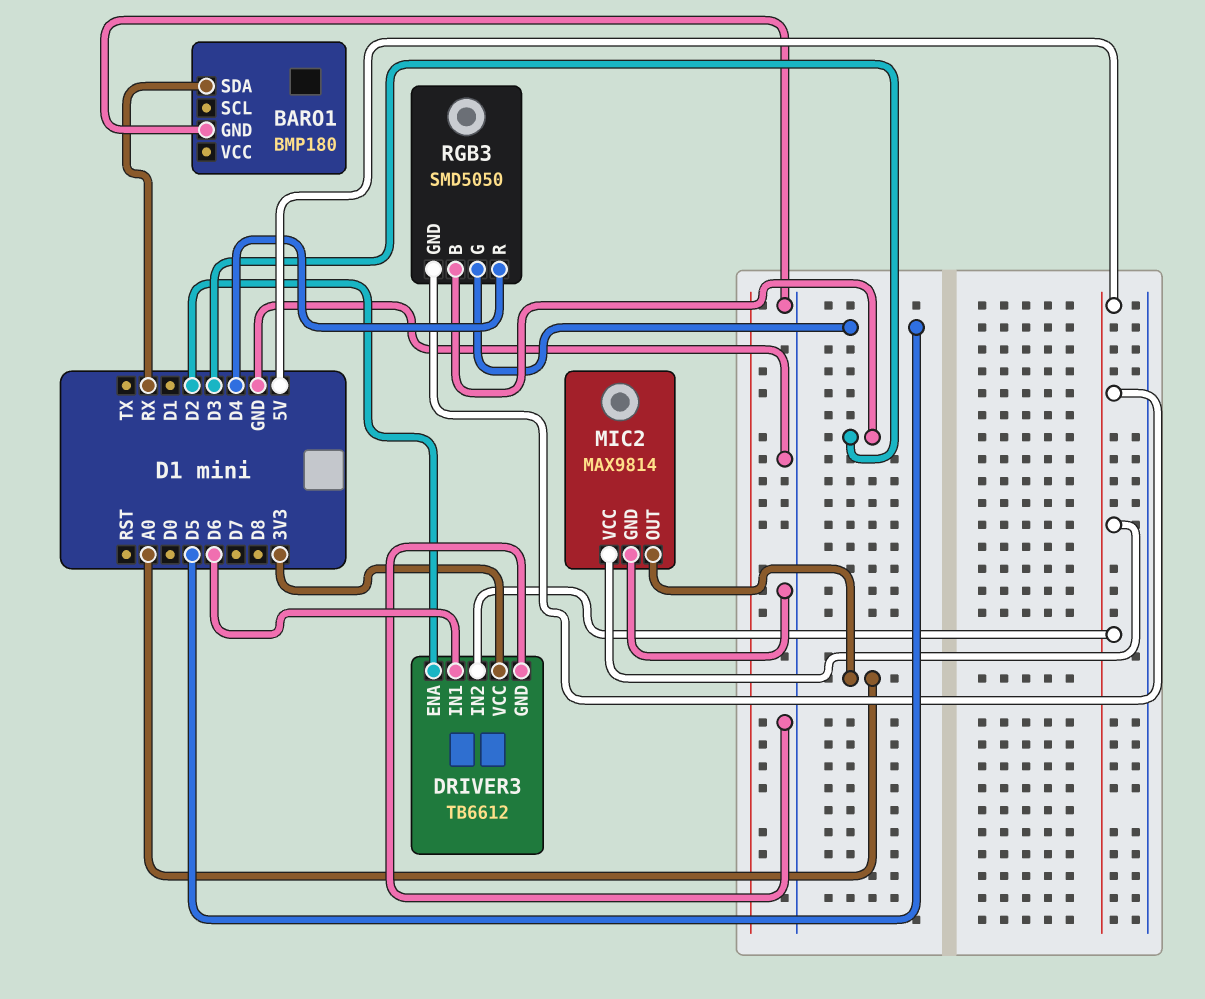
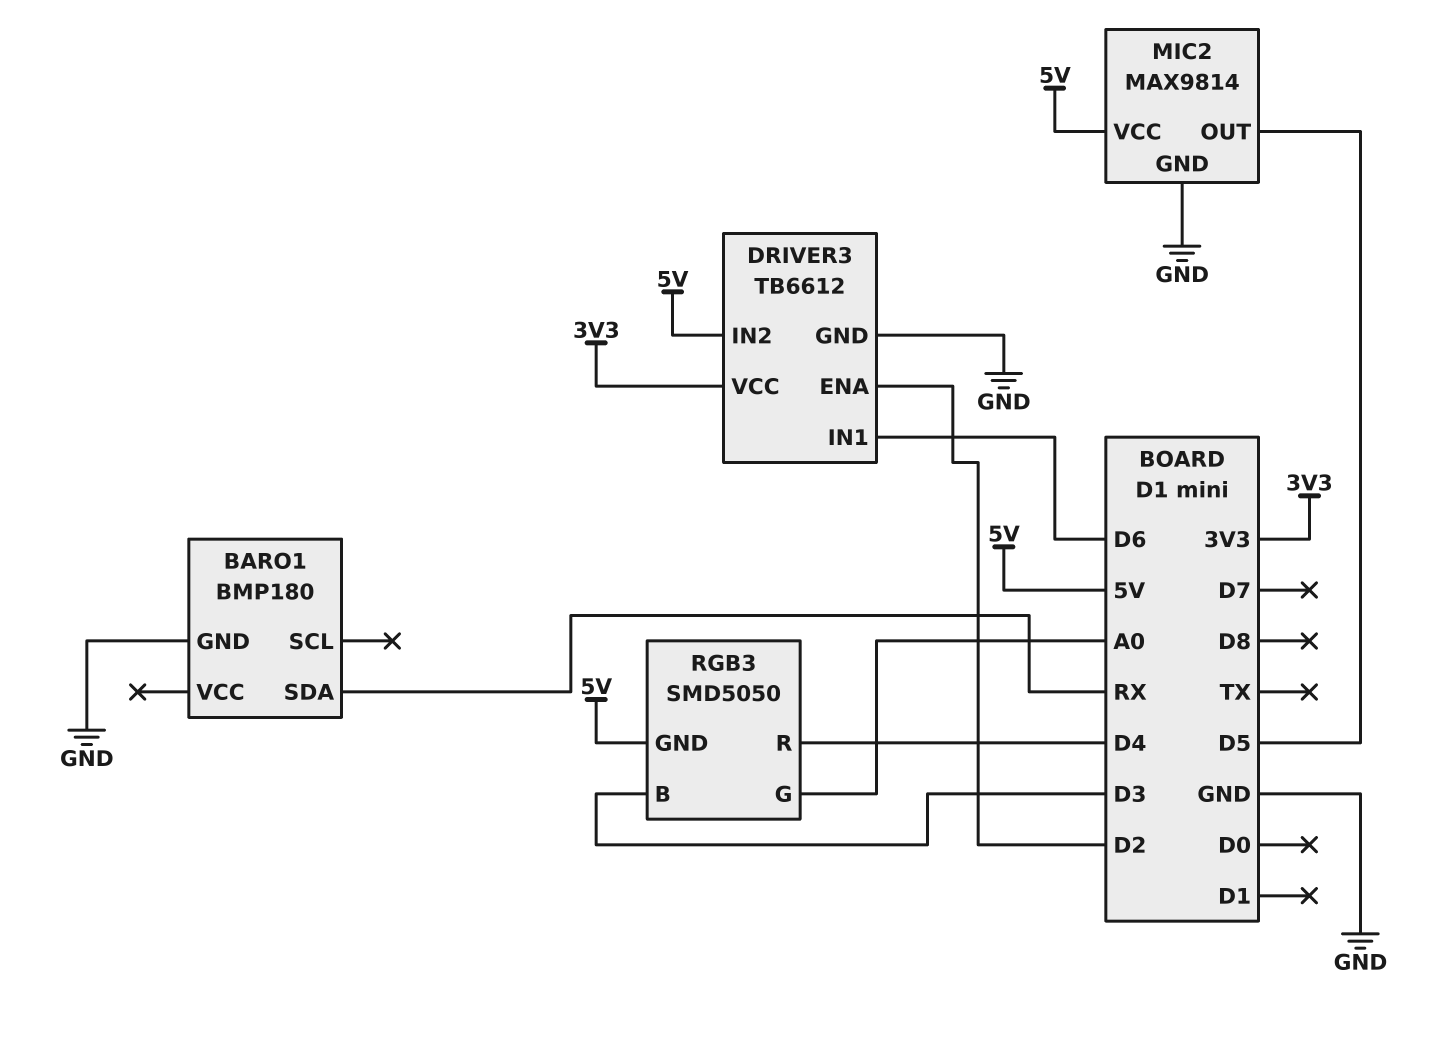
MIC2 pin OUT: A0 -> D5
RGB3 pin G: D5 -> A0

